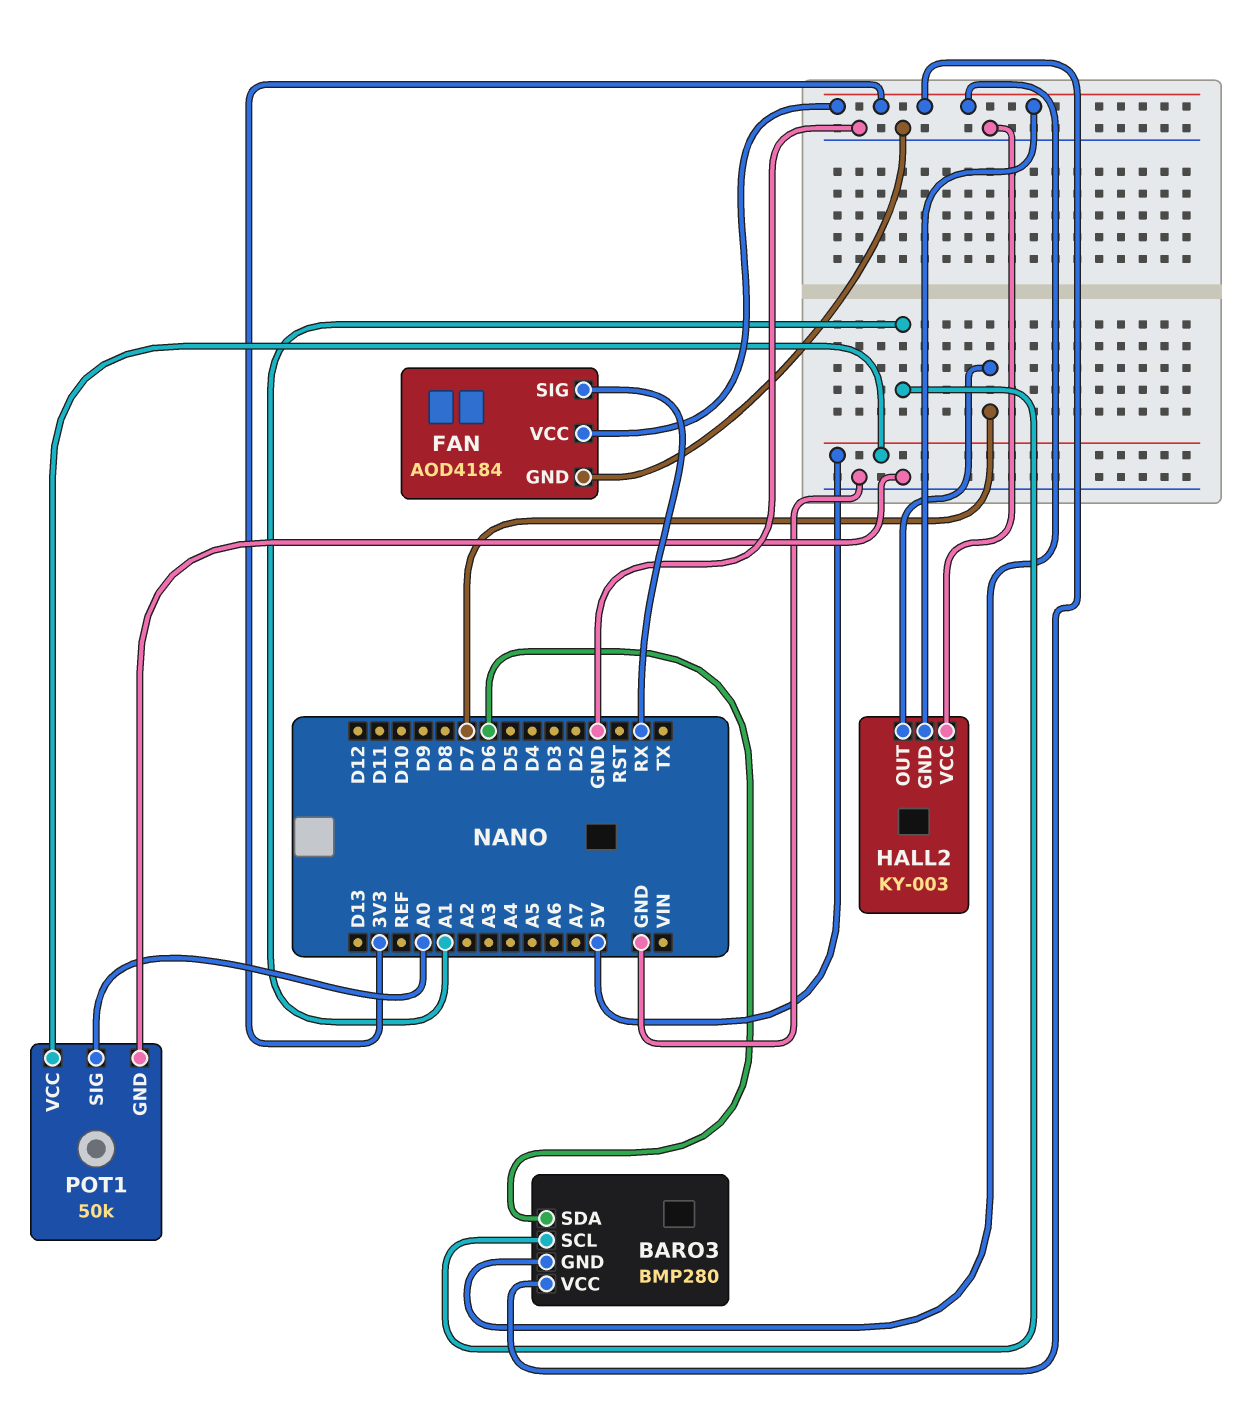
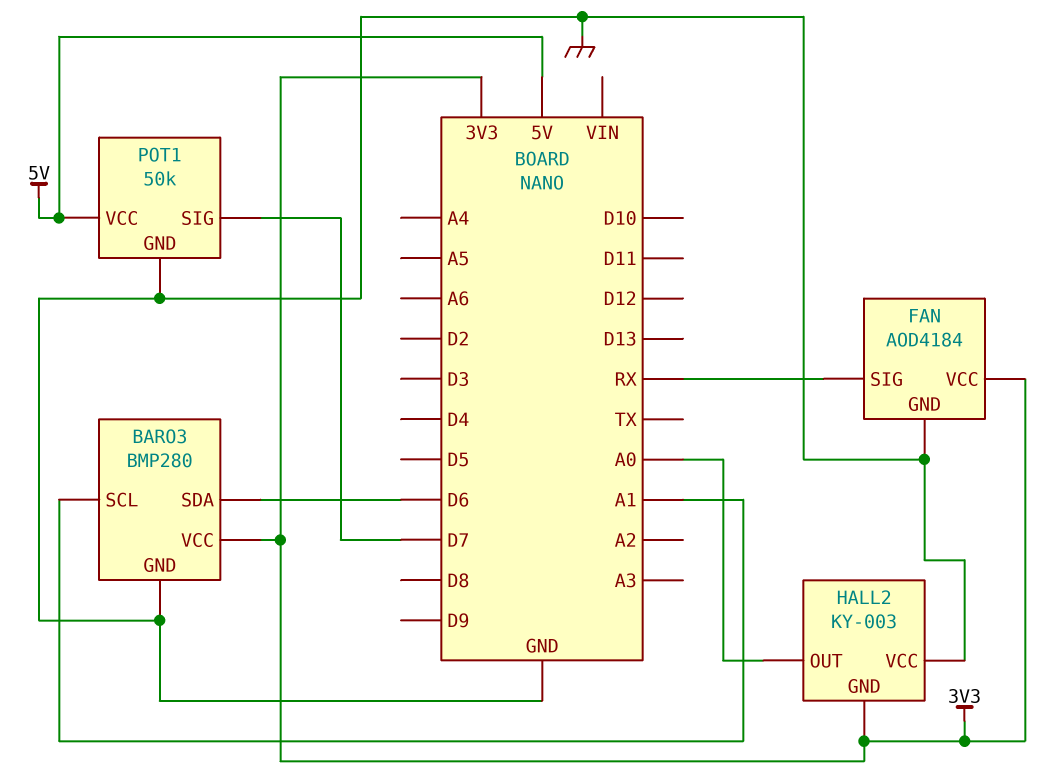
BARO3 pin GND: 3V3 -> GND
HALL2 pin OUT: D7 -> A0
POT1 pin SIG: A0 -> D7

